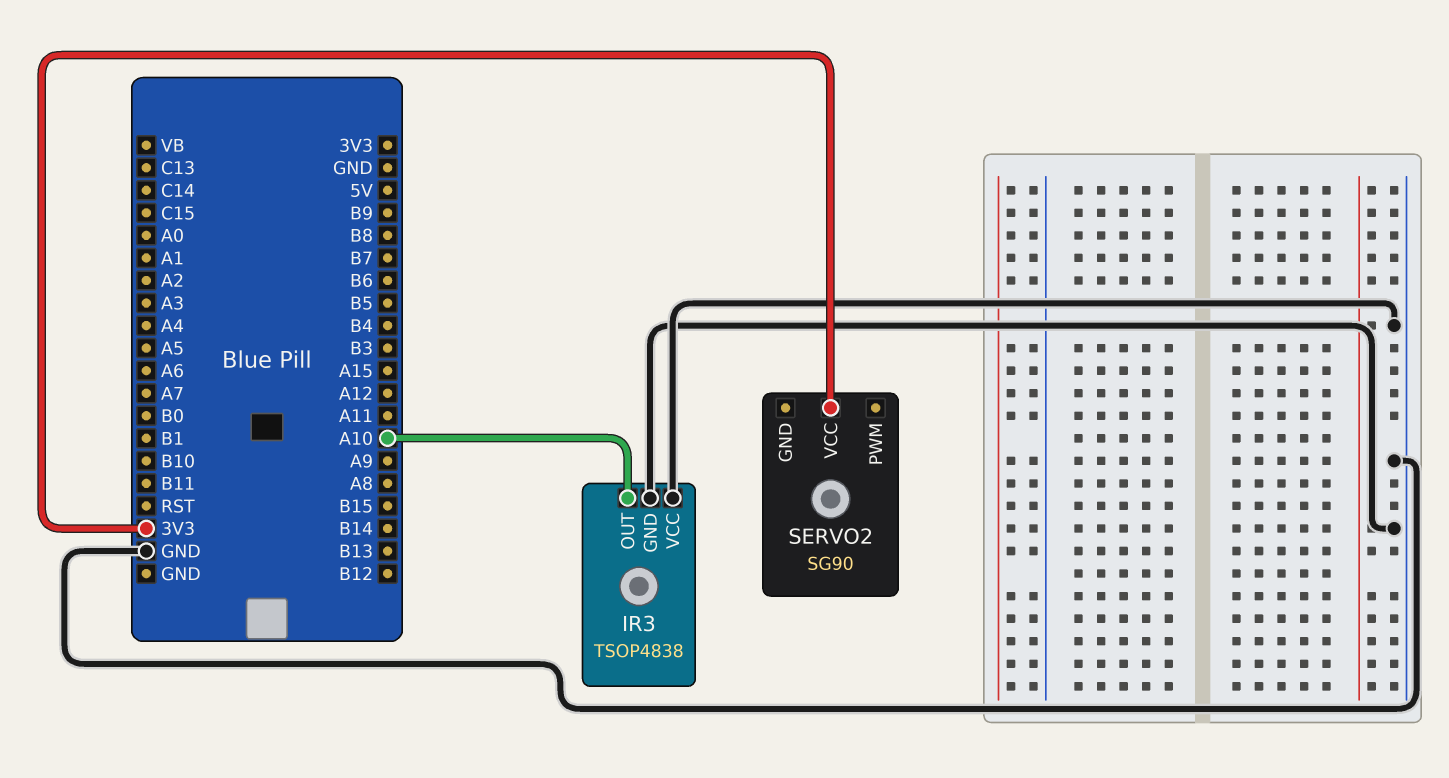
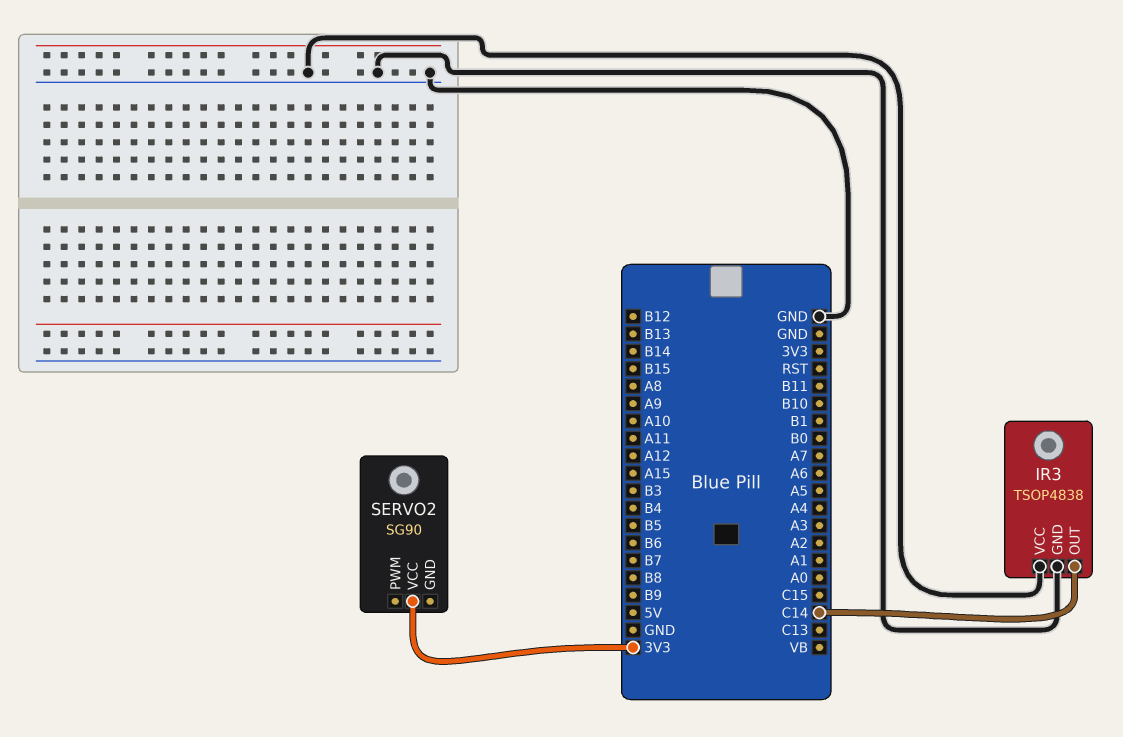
IR3 pin OUT: A10 -> C14

